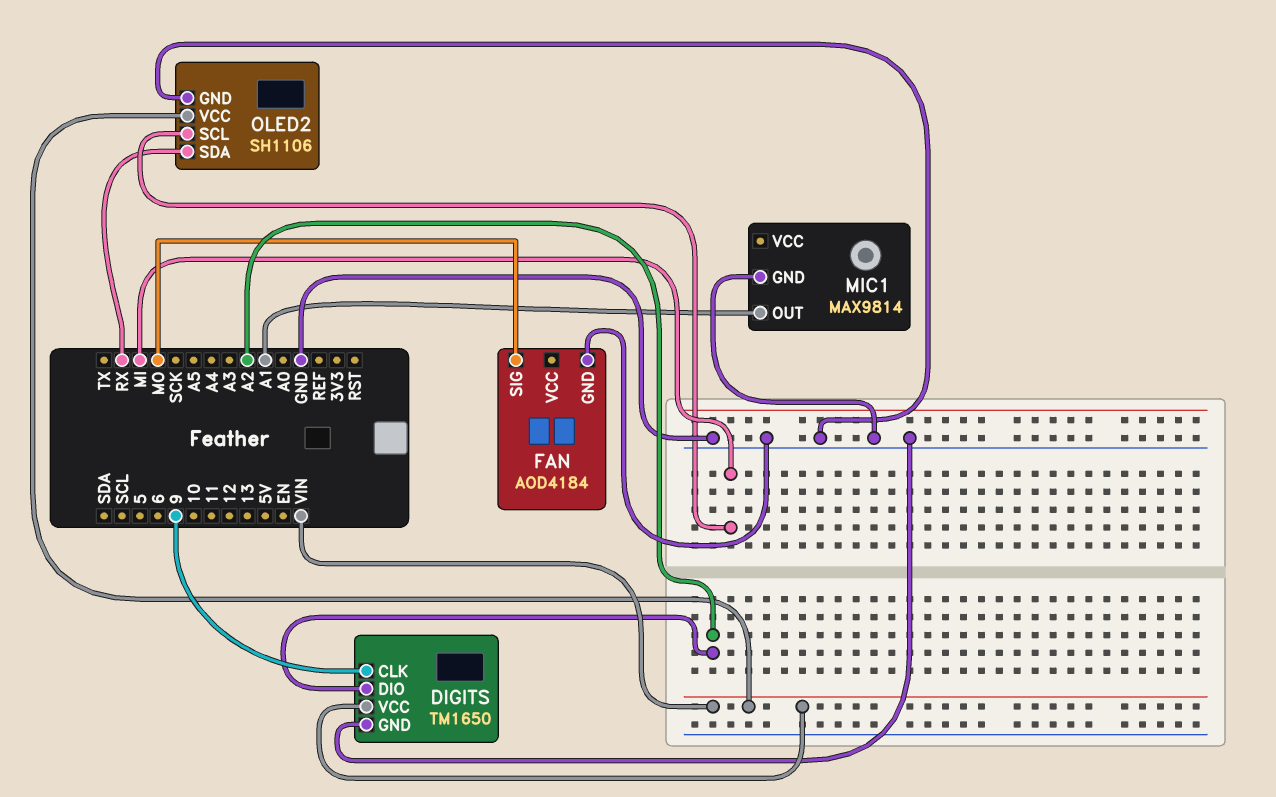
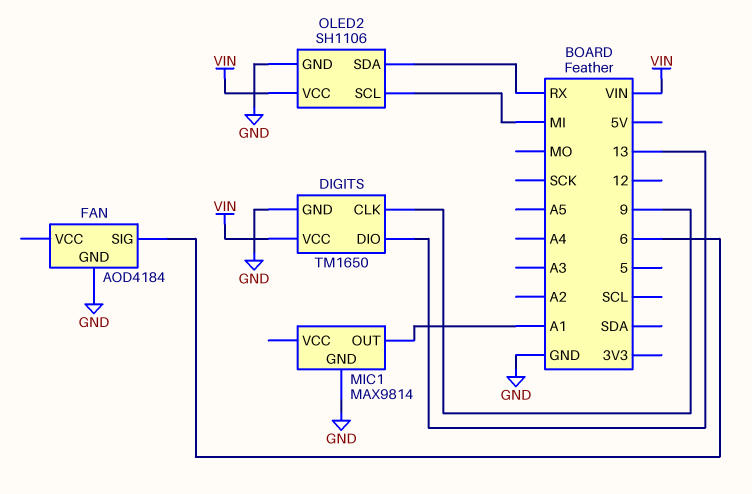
DIGITS pin DIO: A2 -> 13
FAN pin SIG: MO -> 6

